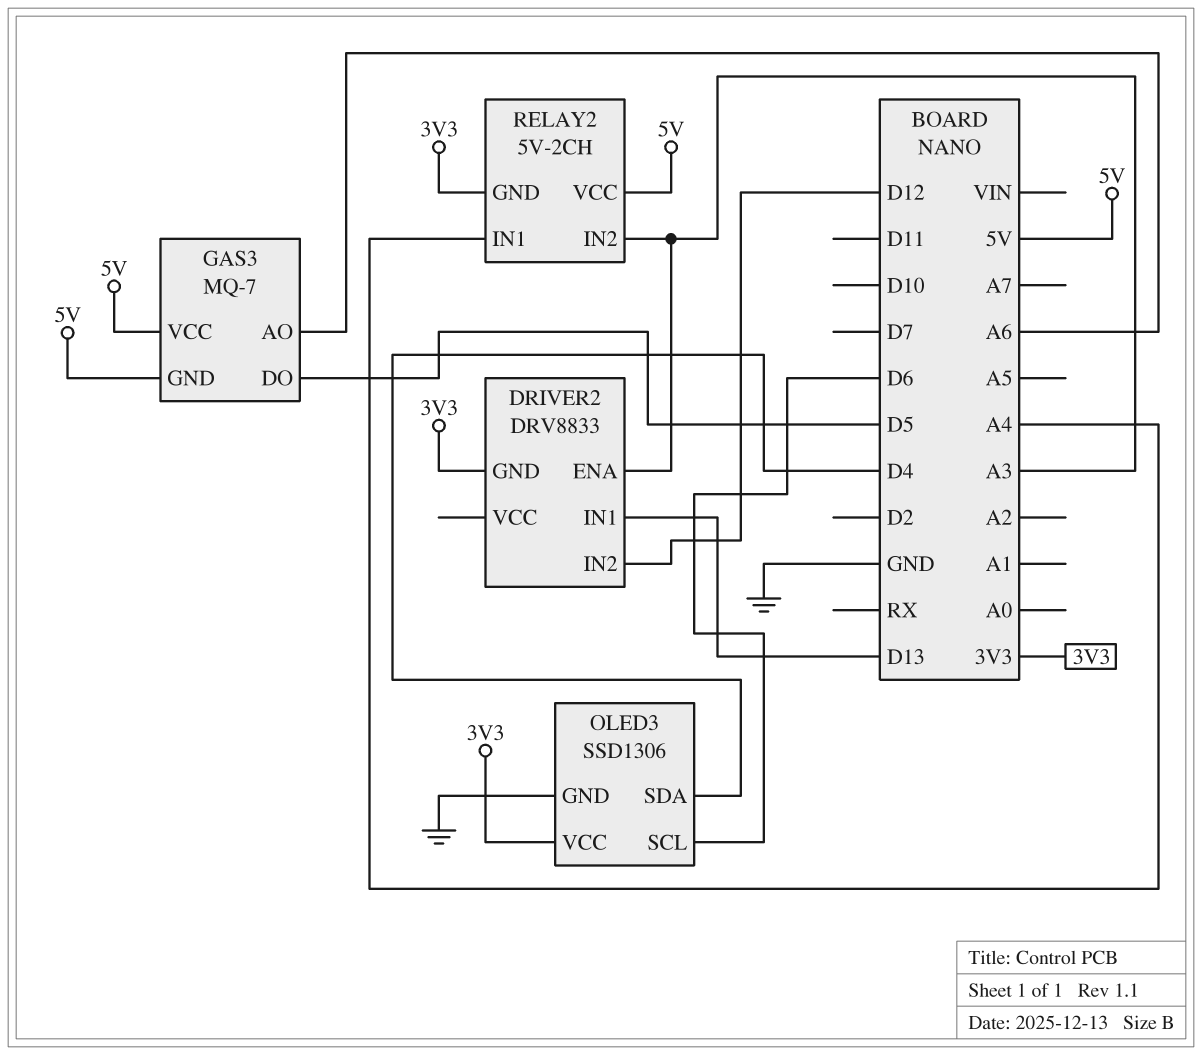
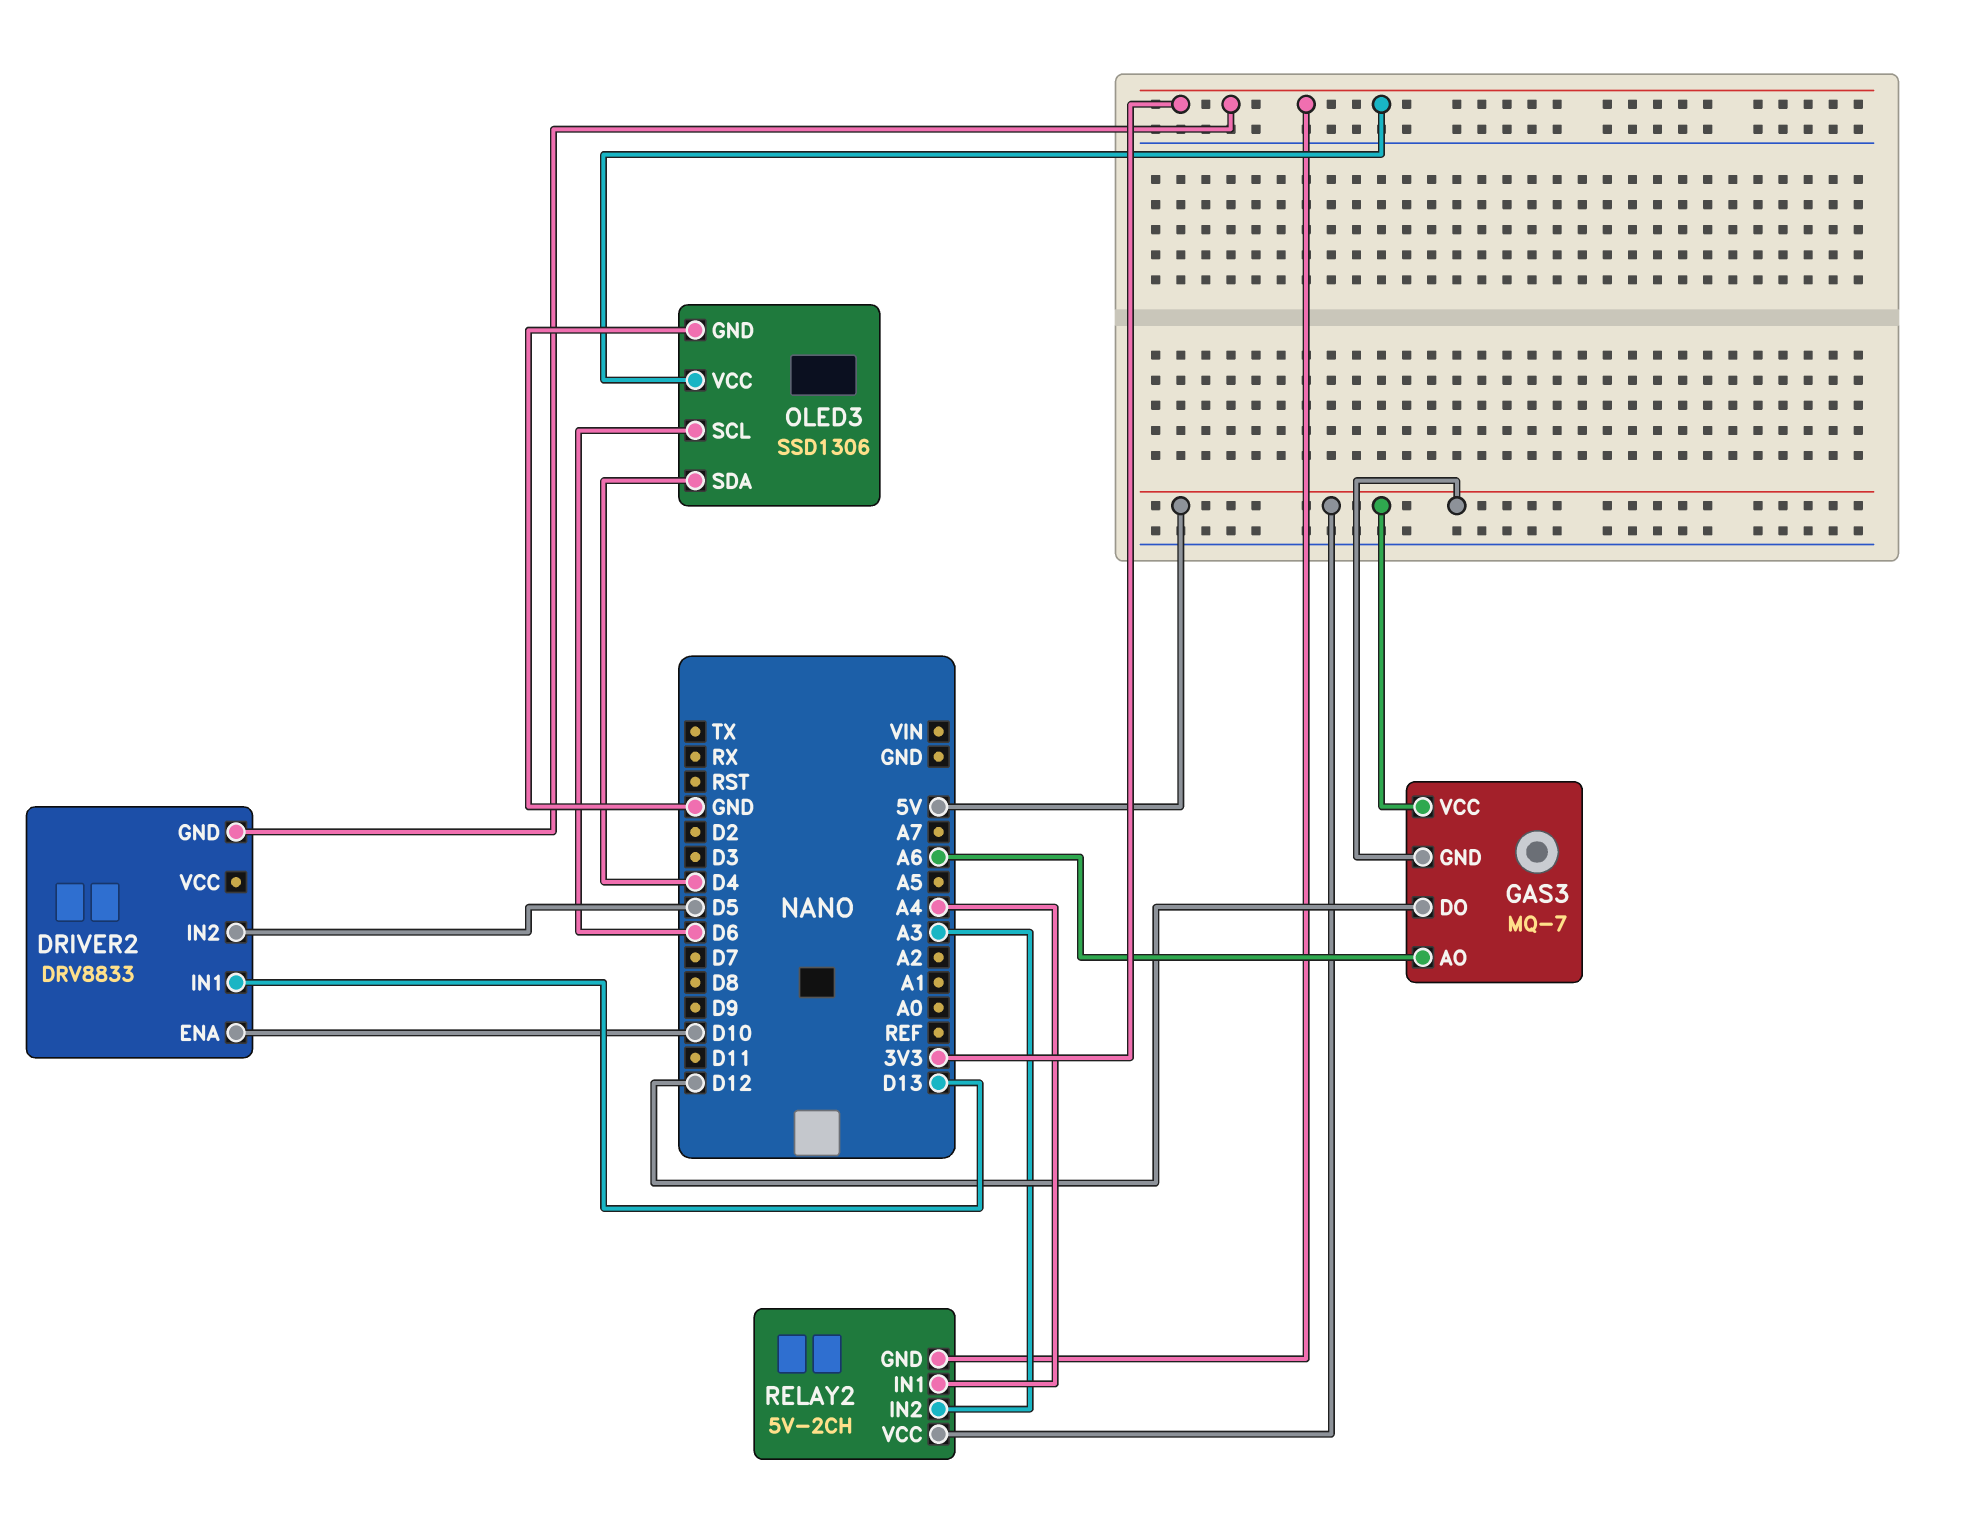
DRIVER2 pin ENA: A3 -> D10
DRIVER2 pin IN2: D12 -> D5
GAS3 pin DO: D5 -> D12

